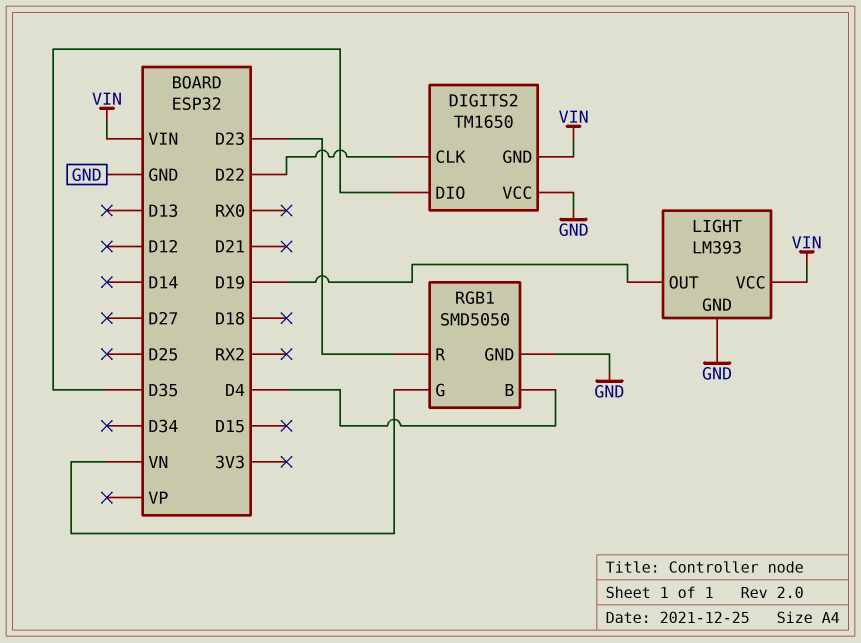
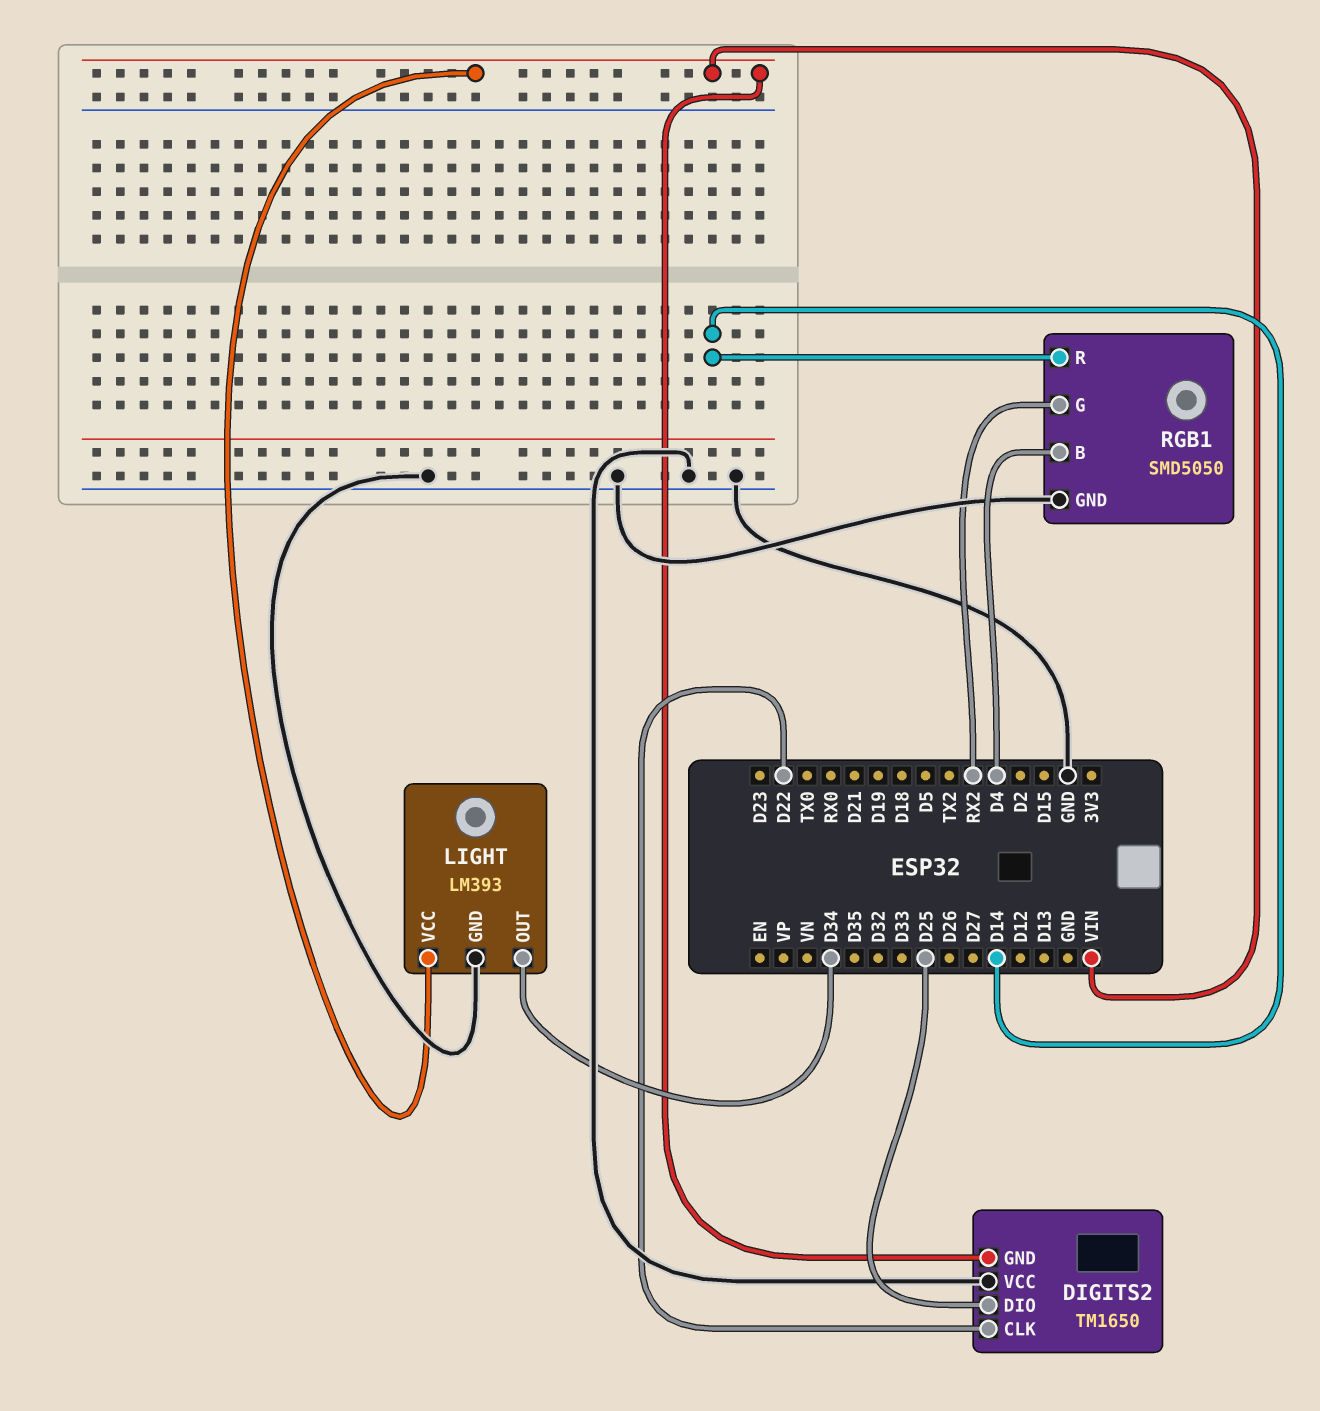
DIGITS2 pin DIO: D35 -> D25
LIGHT pin OUT: D19 -> D34
RGB1 pin G: VN -> RX2
RGB1 pin R: D23 -> D14

